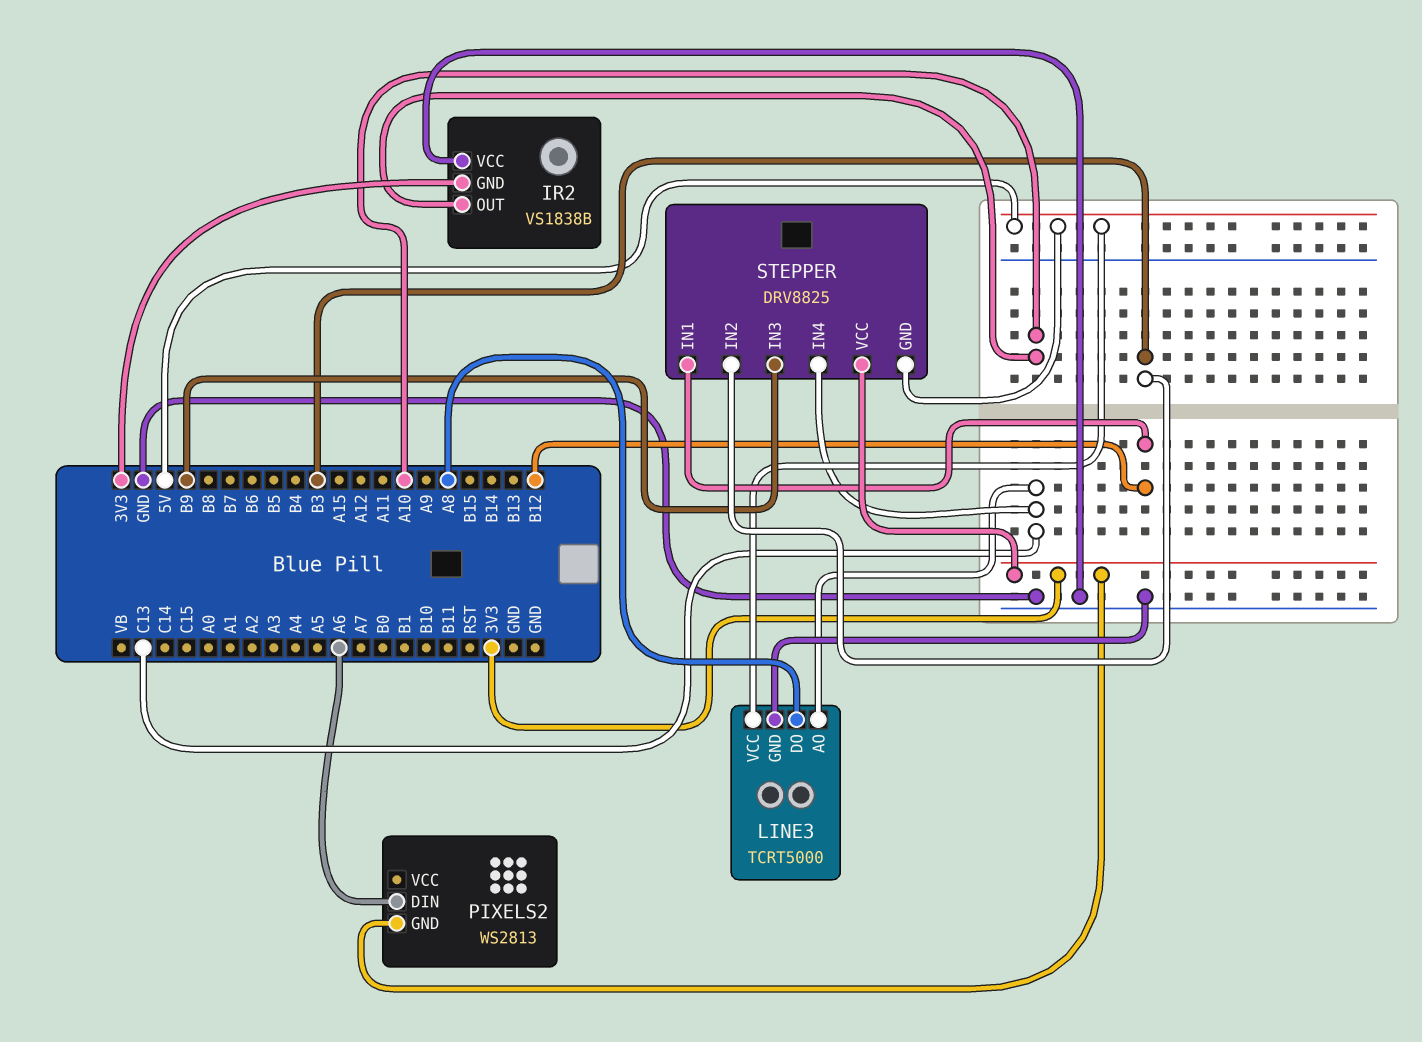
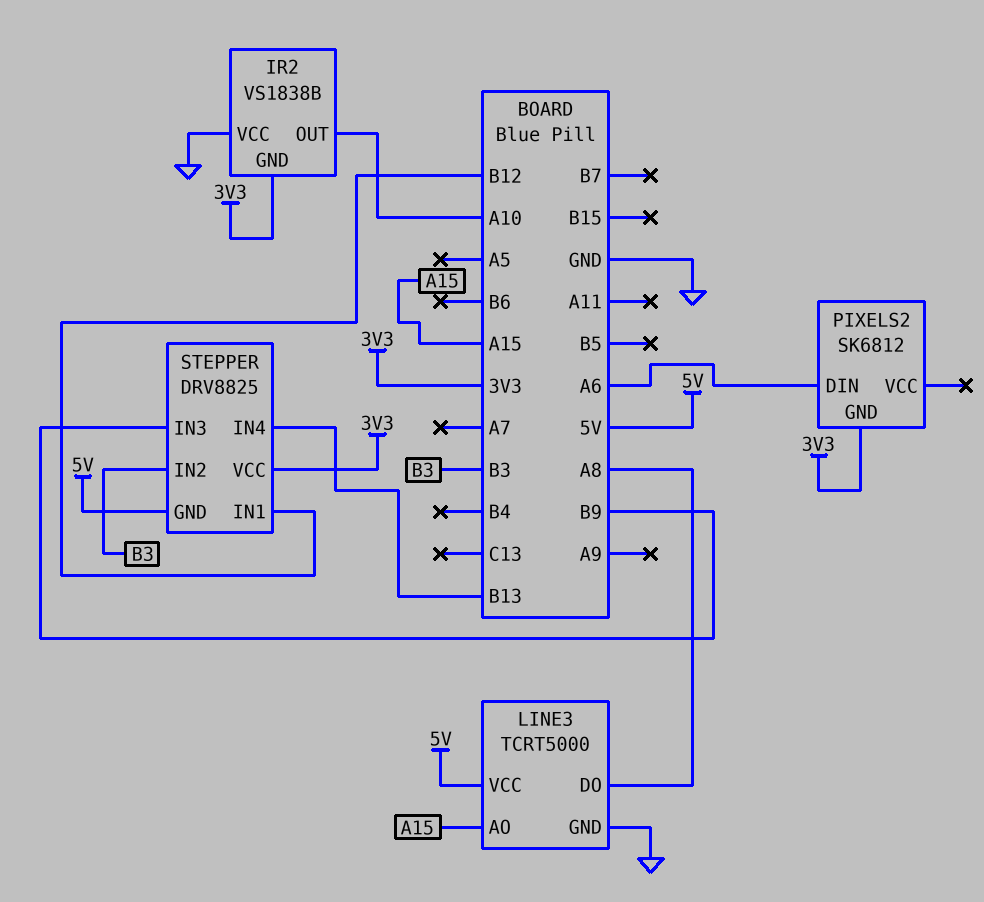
LINE3 pin AO: C13 -> A15
PIXELS2: WS2813 -> SK6812
STEPPER pin IN4: C13 -> B13

